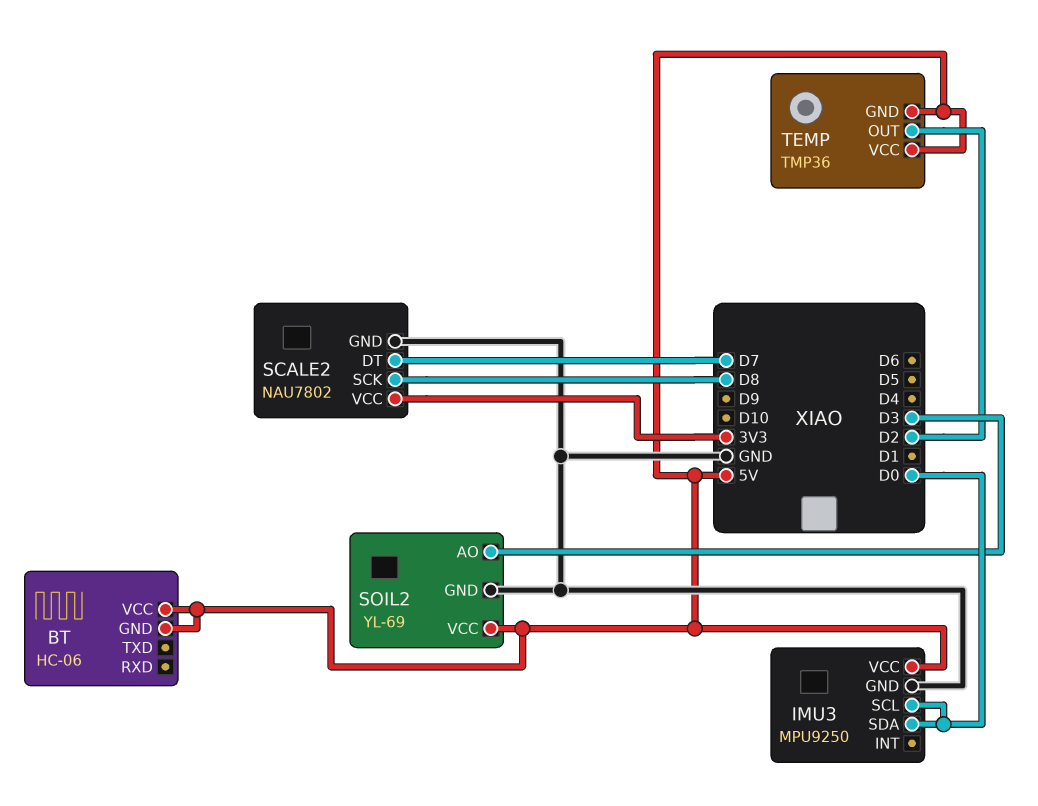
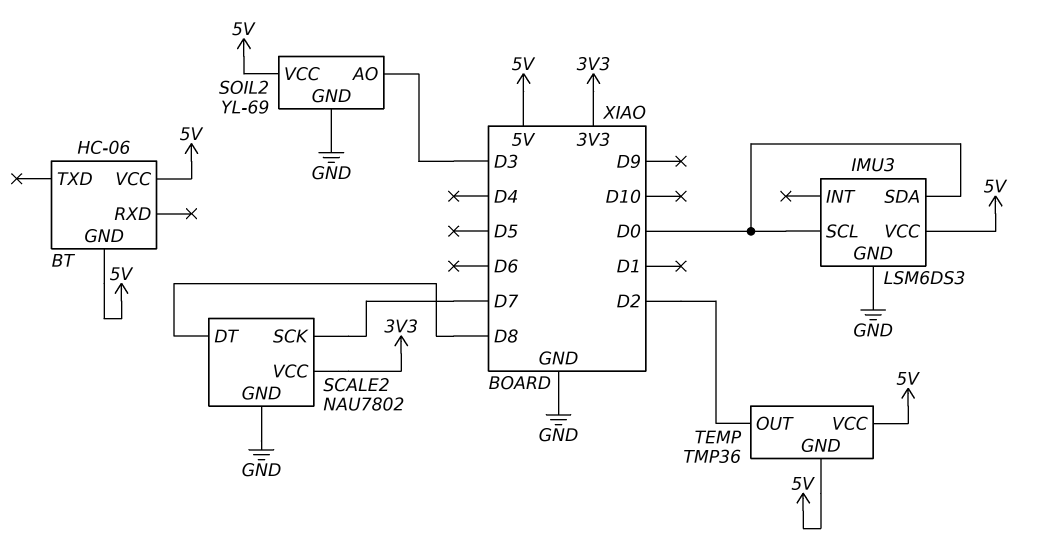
IMU3: MPU9250 -> LSM6DS3
SCALE2 pin DT: D7 -> D8
SCALE2 pin SCK: D8 -> D7

